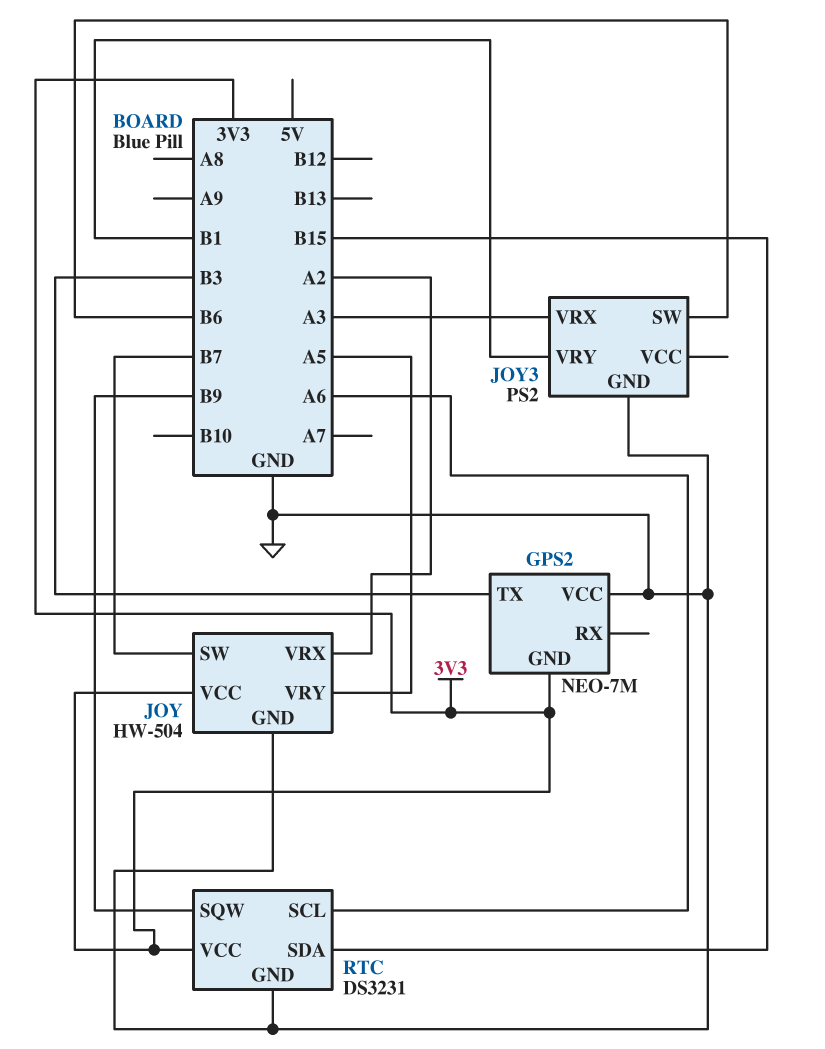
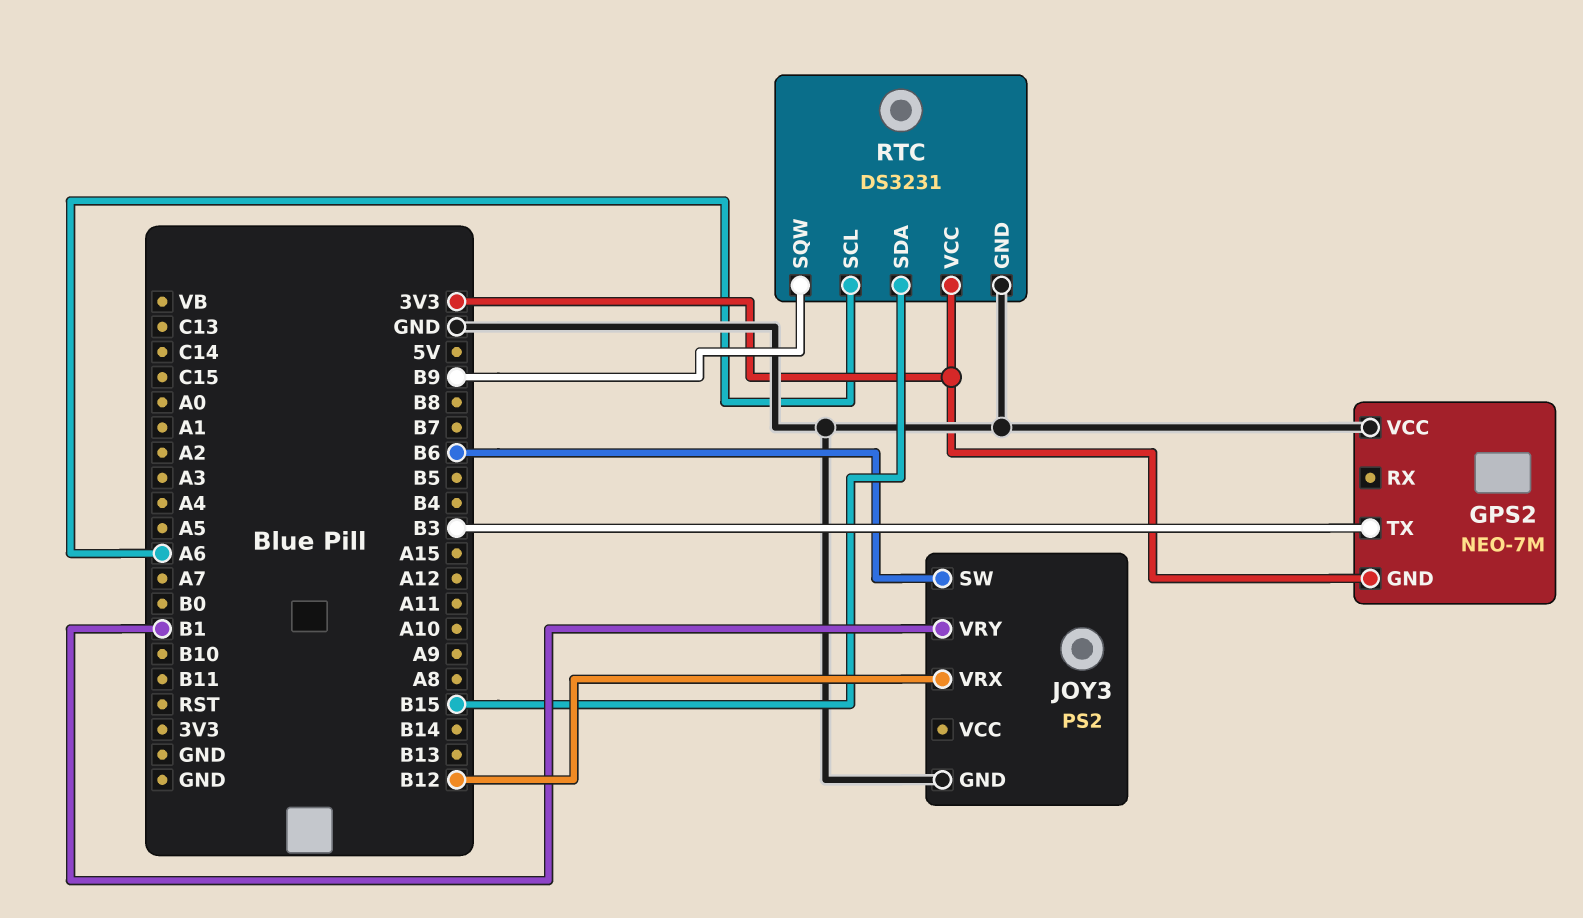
JOY: HW-504 -> none
JOY pin GND: GND -> none
JOY pin SW: B7 -> none
JOY pin VCC: 3V3 -> none
JOY pin VRX: A2 -> none
JOY pin VRY: A5 -> none
JOY3 pin VRX: A3 -> B12

